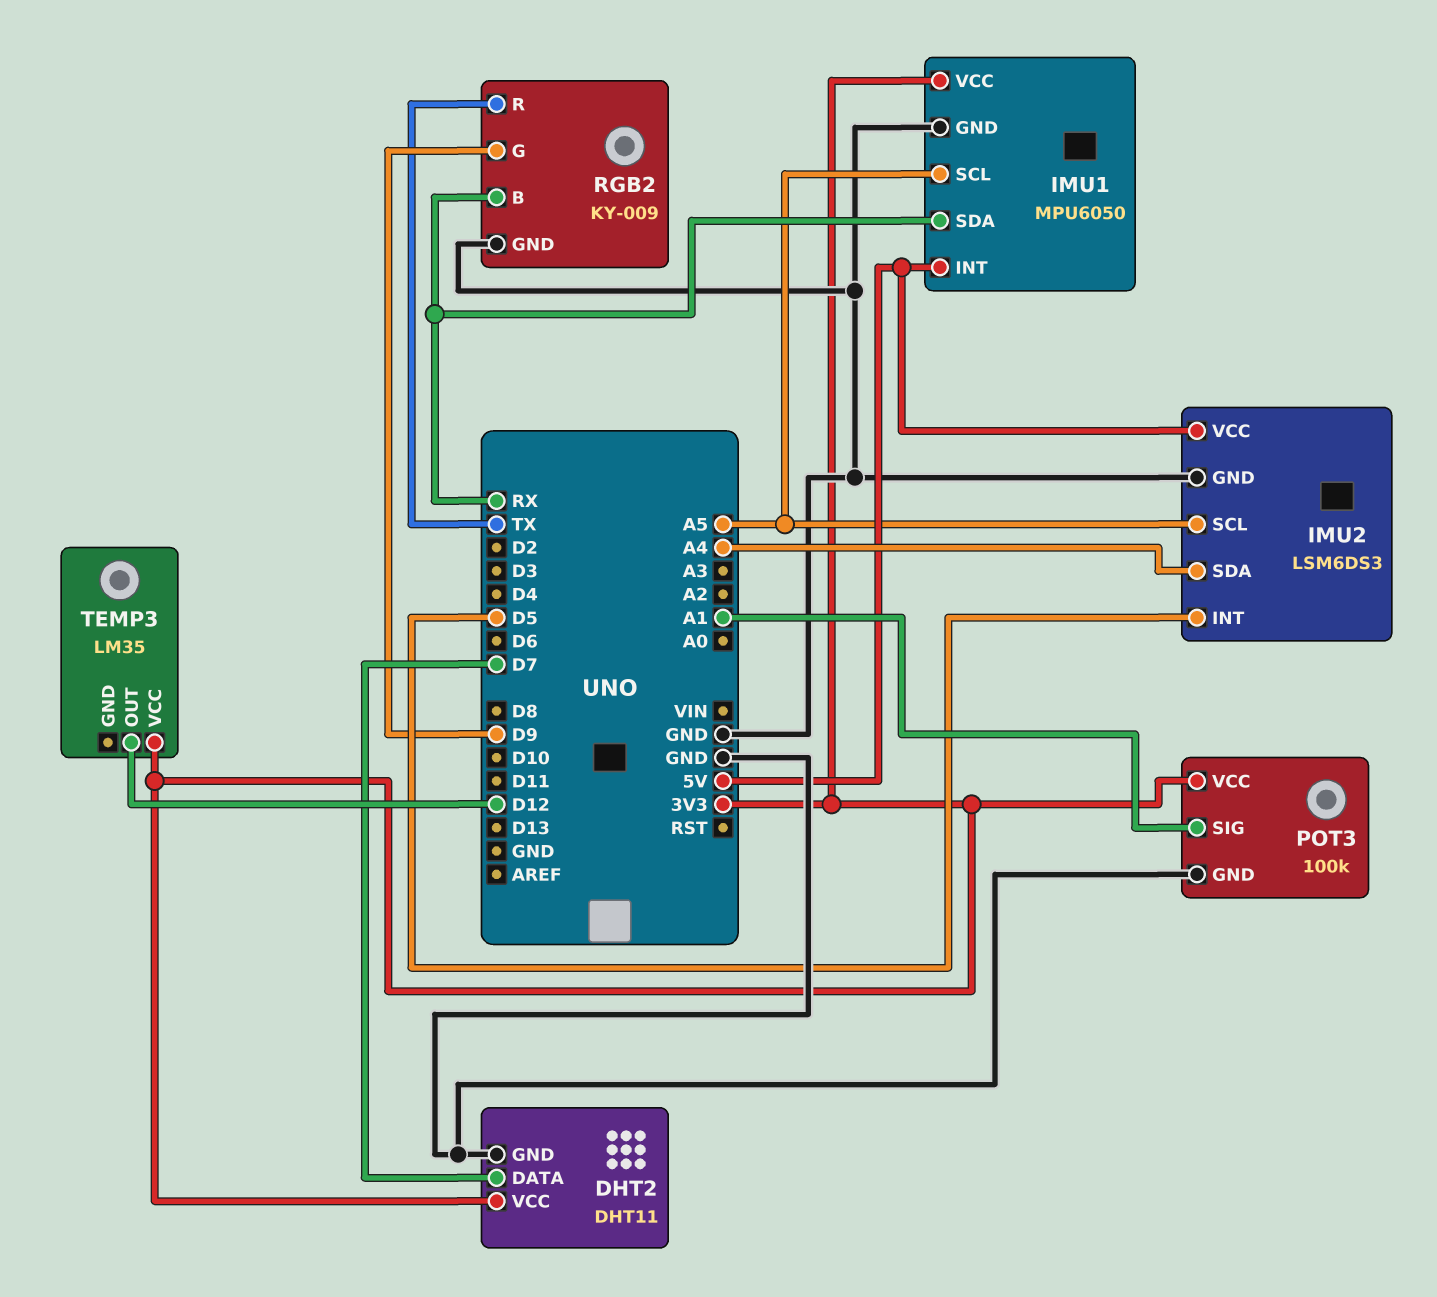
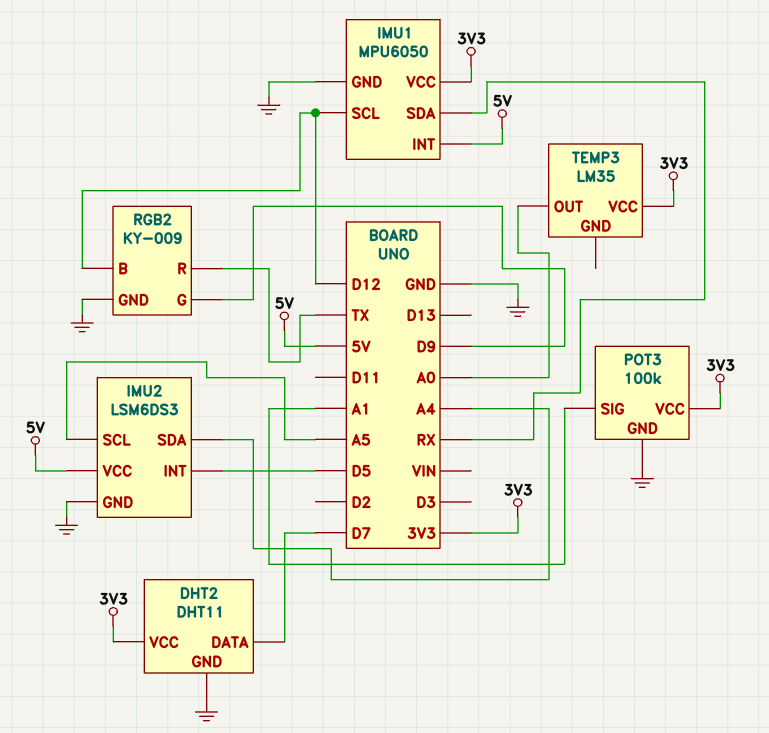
IMU1 pin SCL: A5 -> D12
RGB2 pin B: RX -> D12
TEMP3 pin OUT: D12 -> A0

